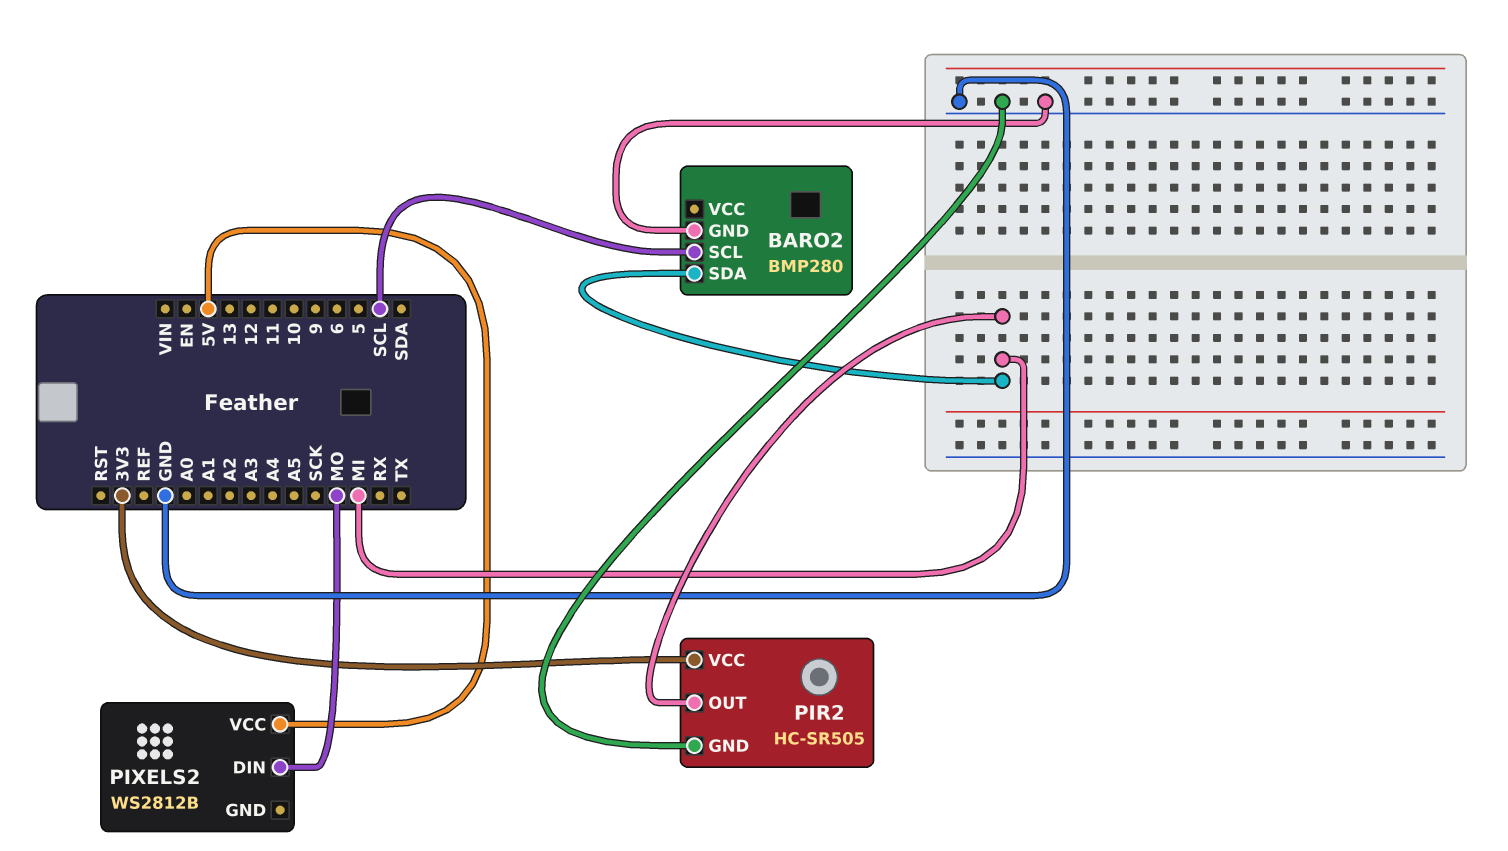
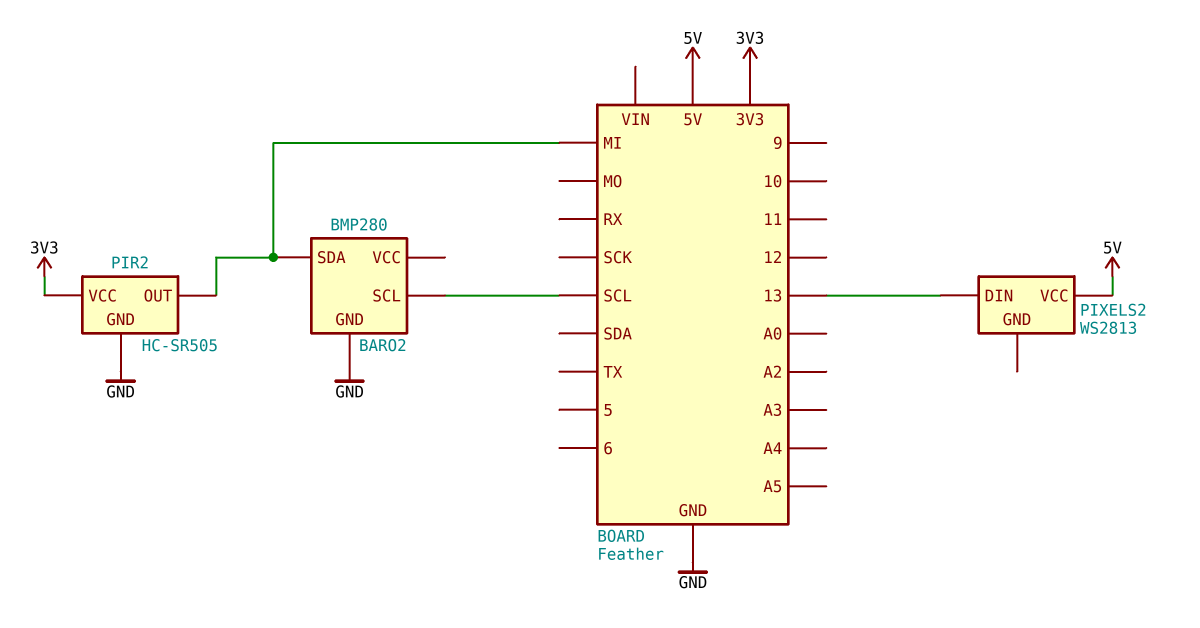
PIXELS2: WS2812B -> WS2813
PIXELS2 pin DIN: MO -> 13

